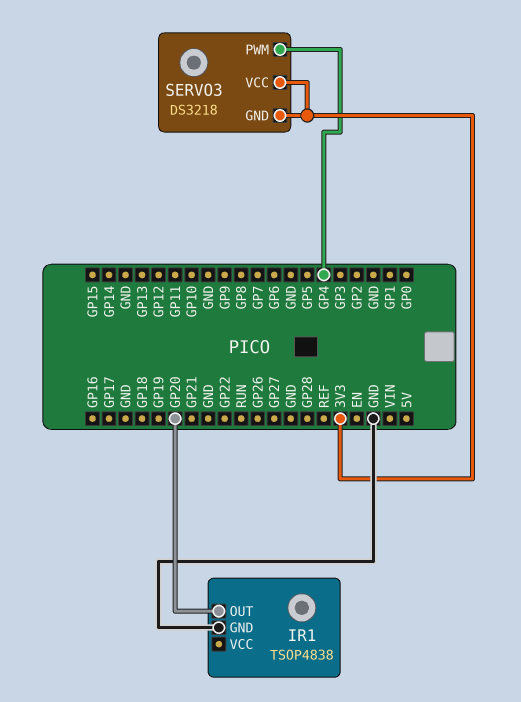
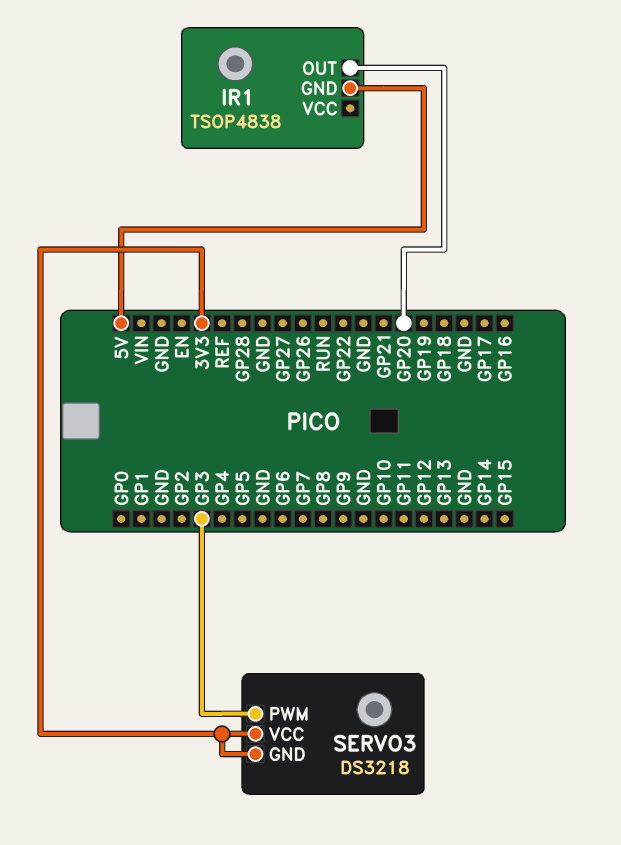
IR1 pin GND: GND -> 5V
SERVO3 pin PWM: GP4 -> GP3

